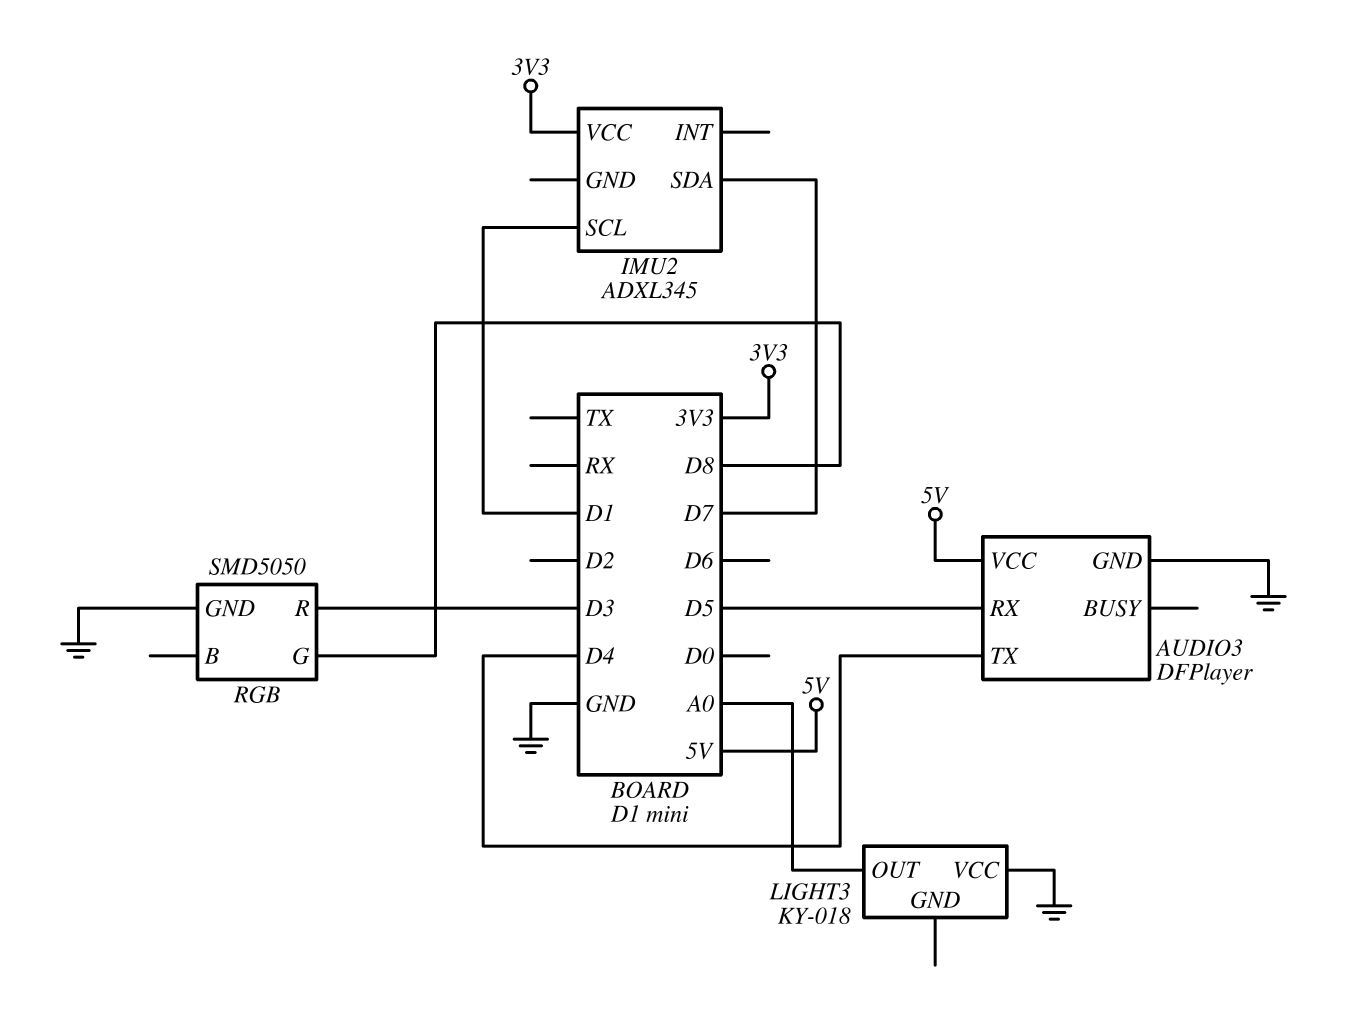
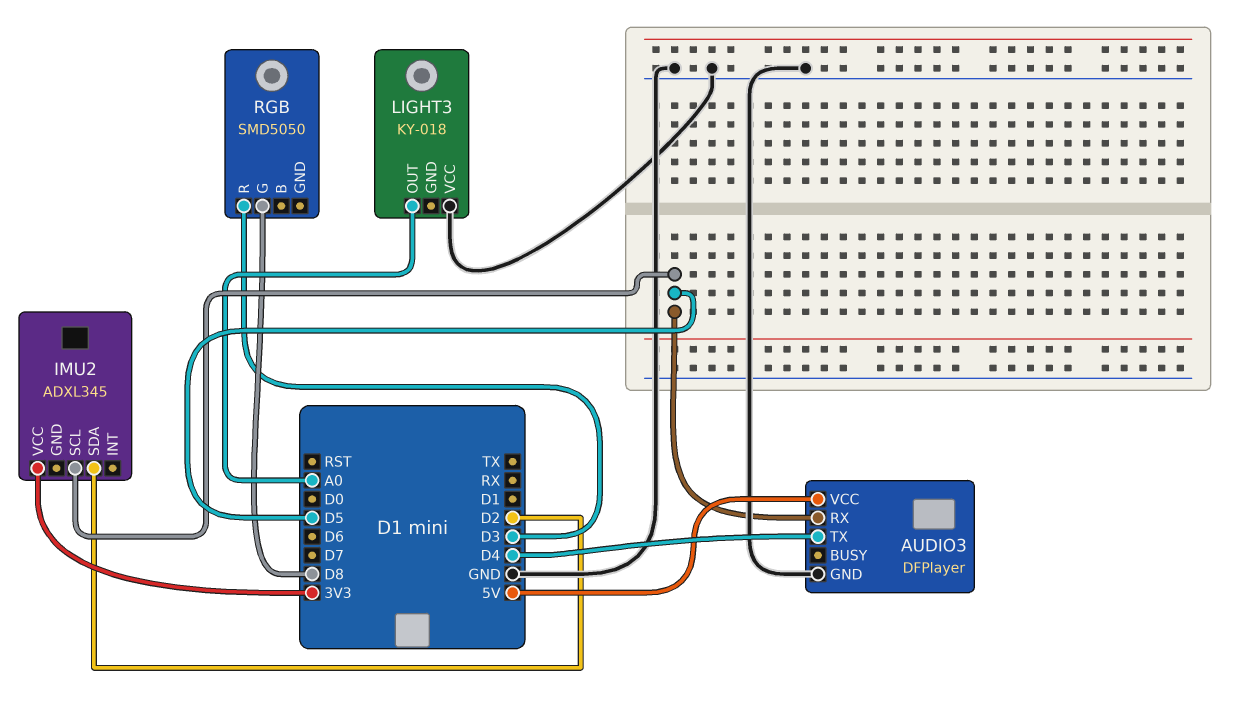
IMU2 pin SCL: D1 -> D5
IMU2 pin SDA: D7 -> D2
RGB pin GND: GND -> none

